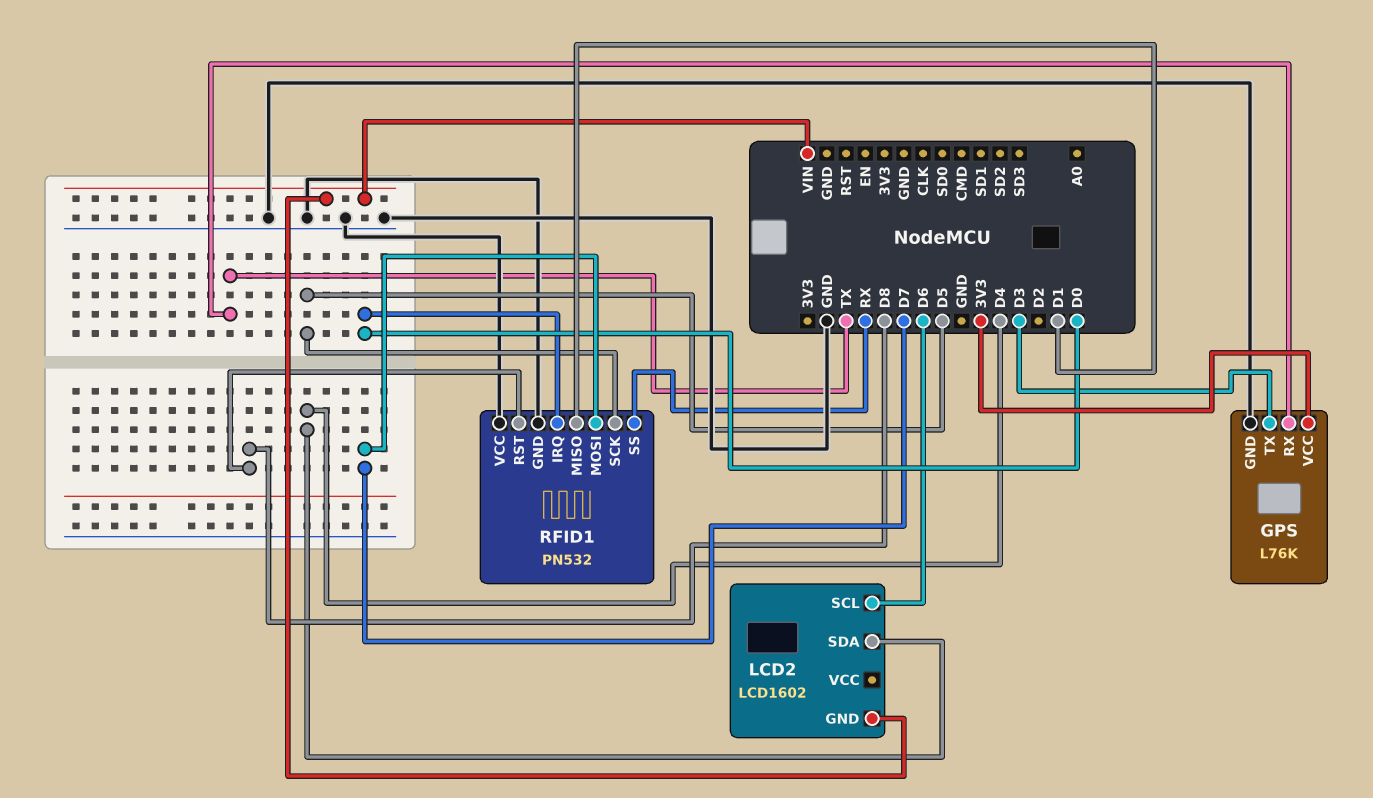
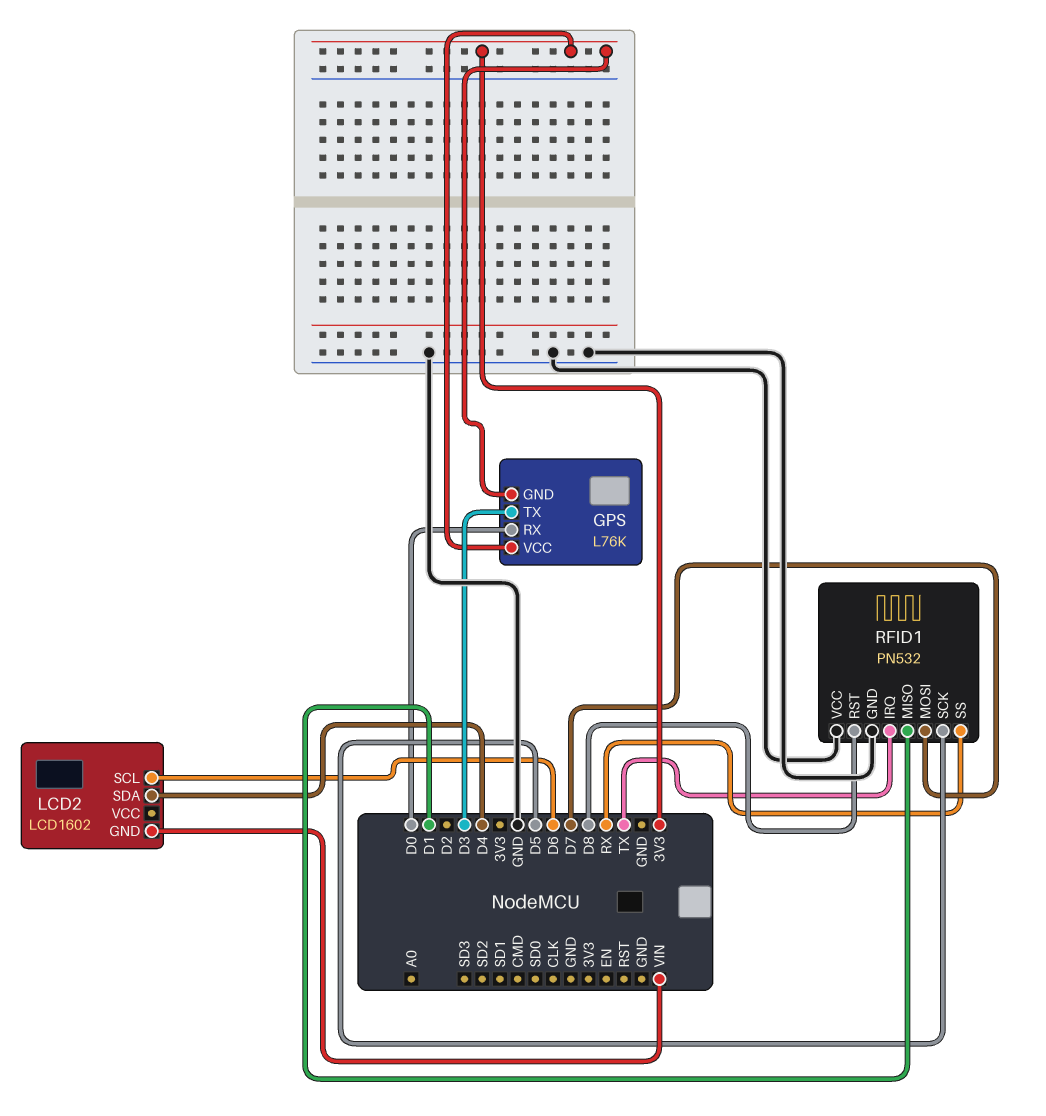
GPS pin GND: GND -> 3V3
GPS pin RX: TX -> D0
RFID1 pin IRQ: D0 -> TX

